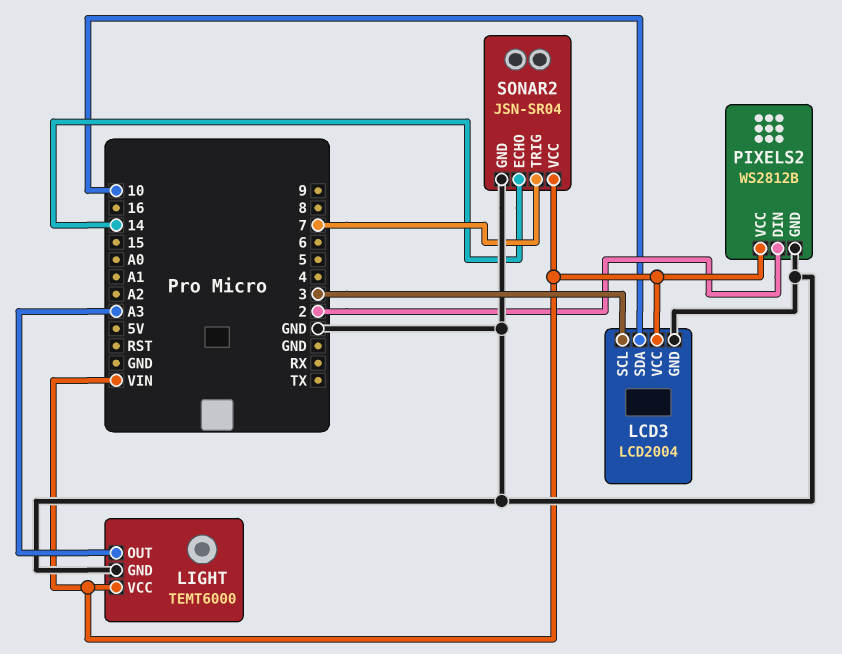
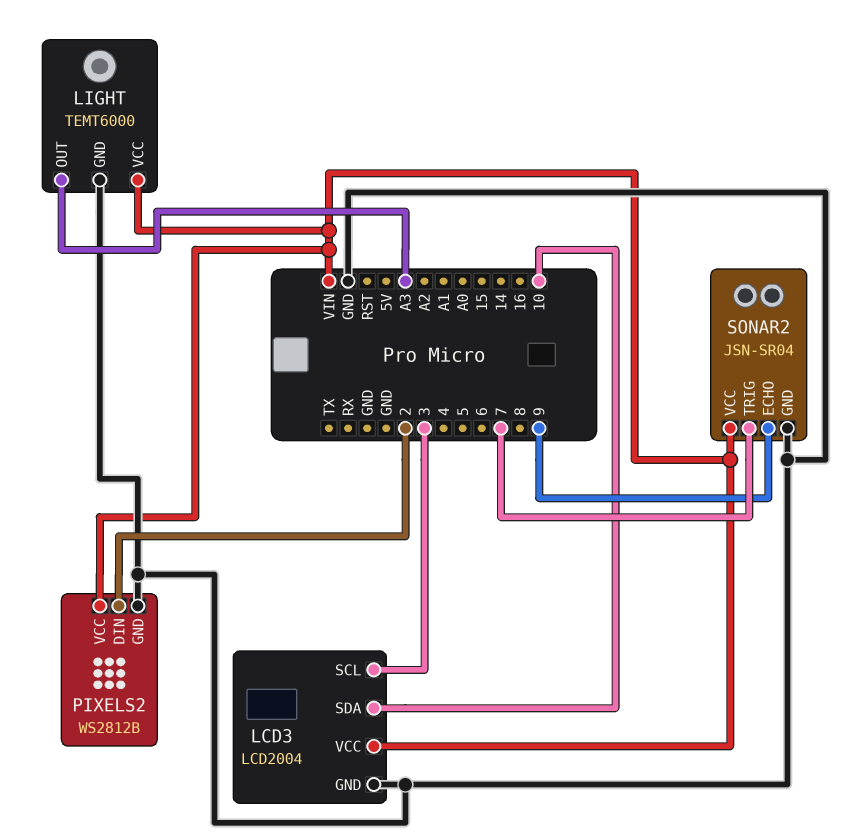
SONAR2 pin ECHO: 14 -> 9

